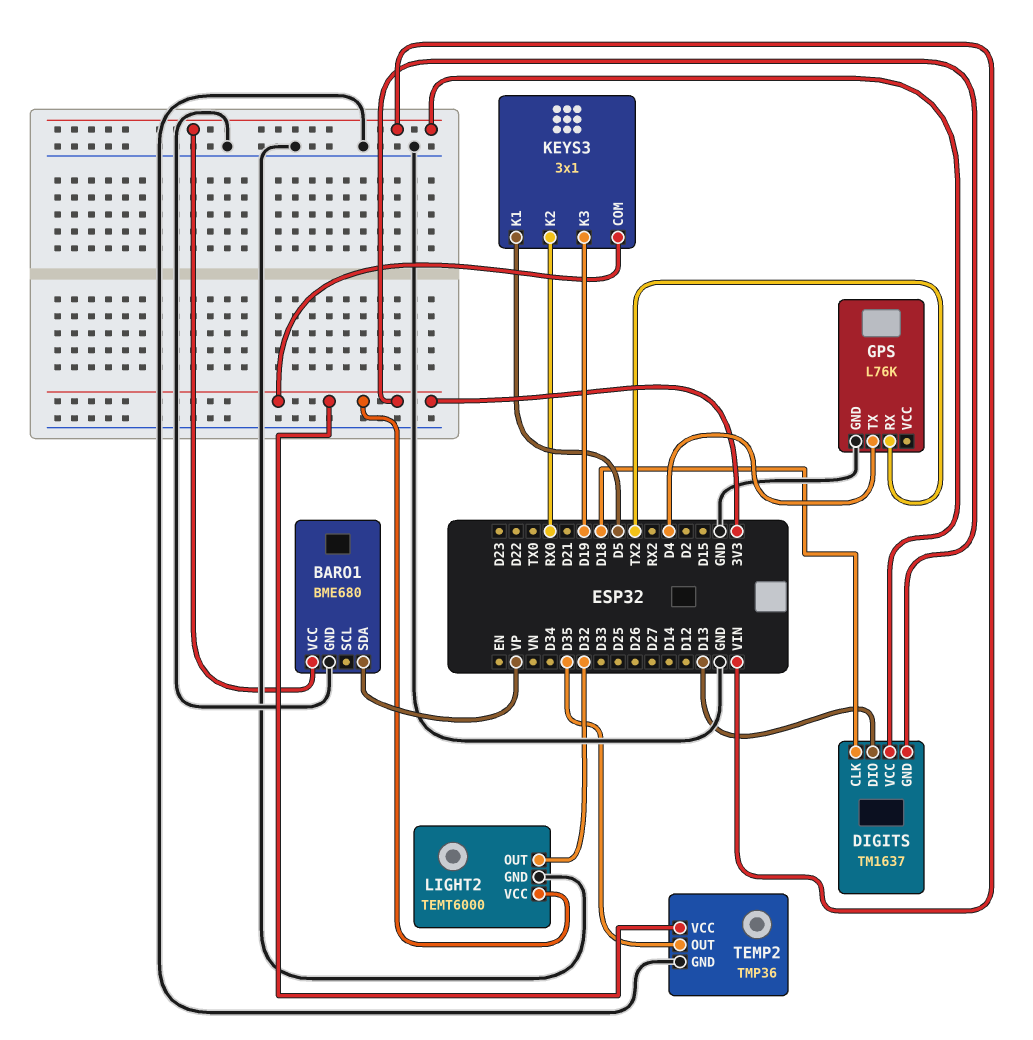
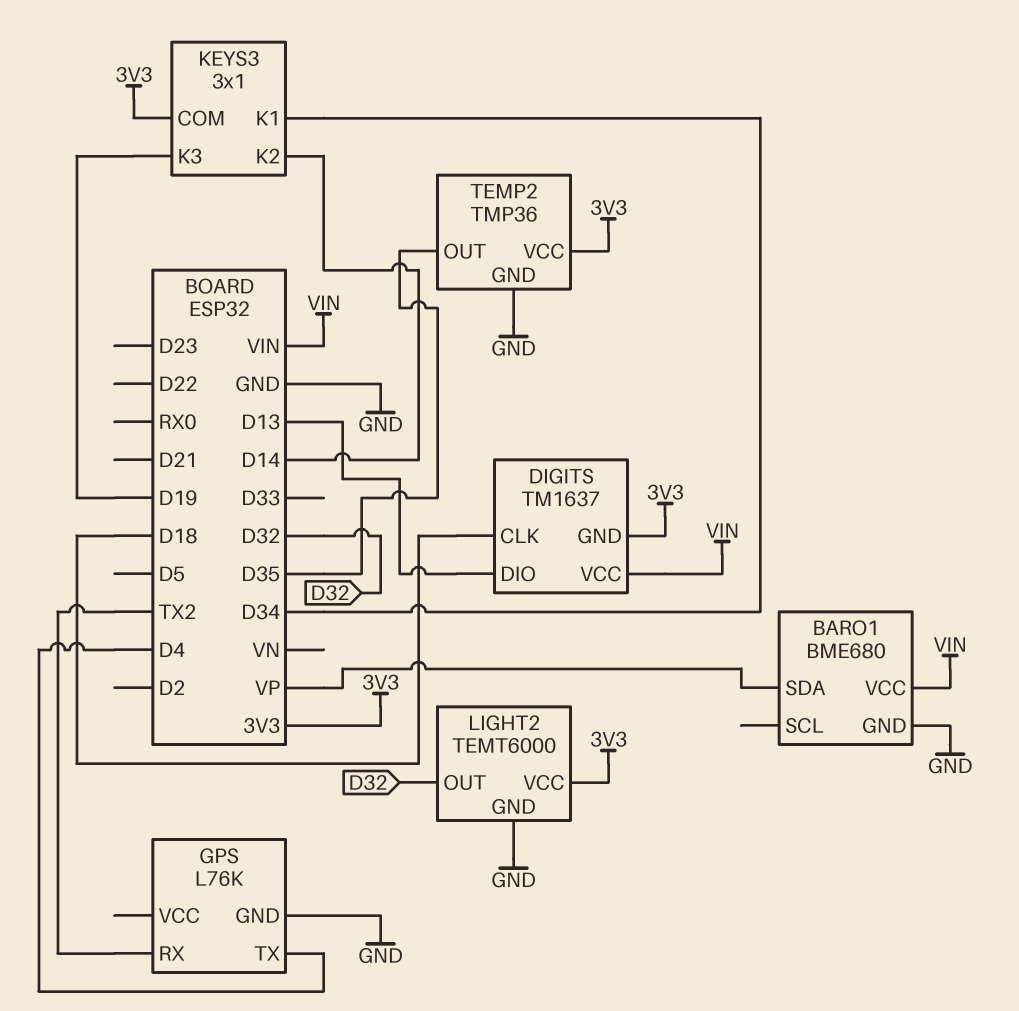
KEYS3 pin K1: D5 -> D34
KEYS3 pin K2: RX0 -> D14

